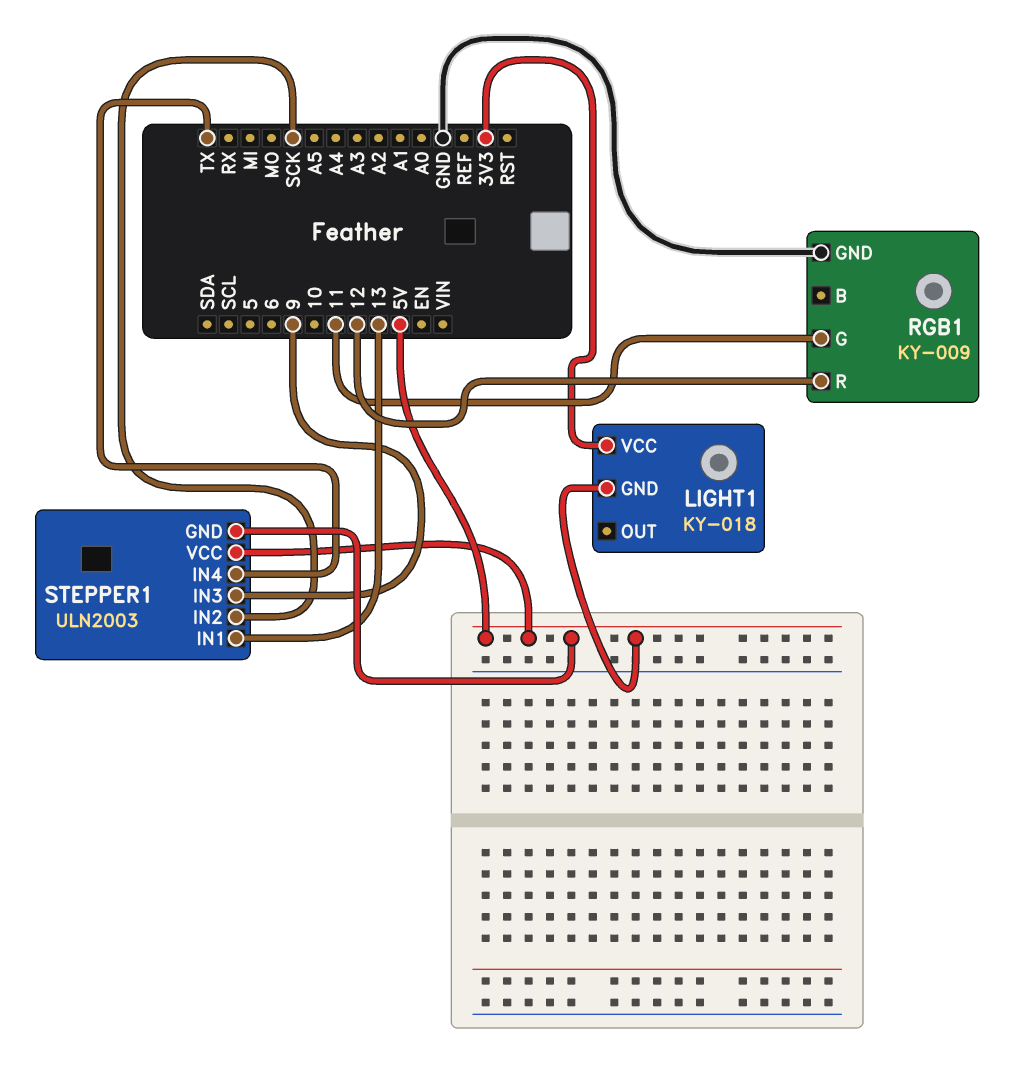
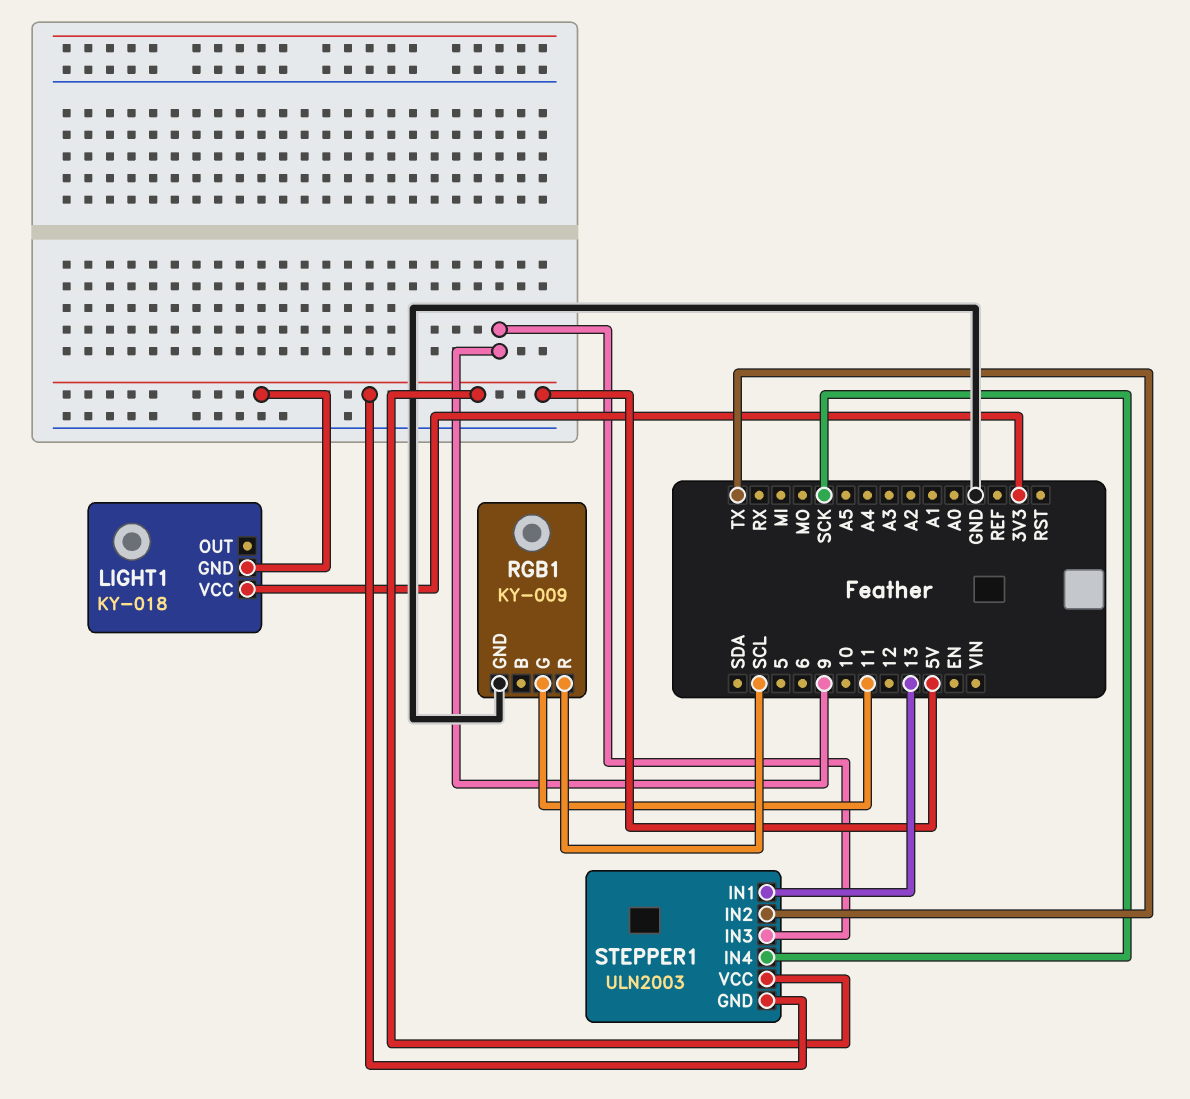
RGB1 pin R: 12 -> SCL
STEPPER1 pin IN2: SCK -> TX
STEPPER1 pin IN4: TX -> SCK

